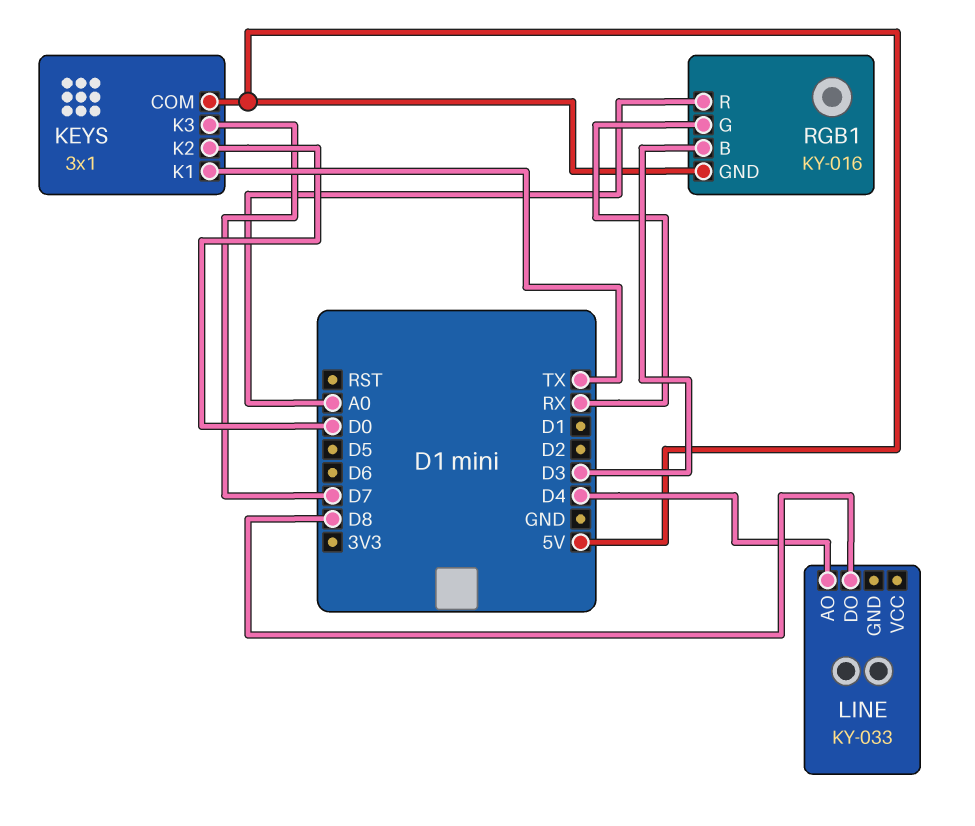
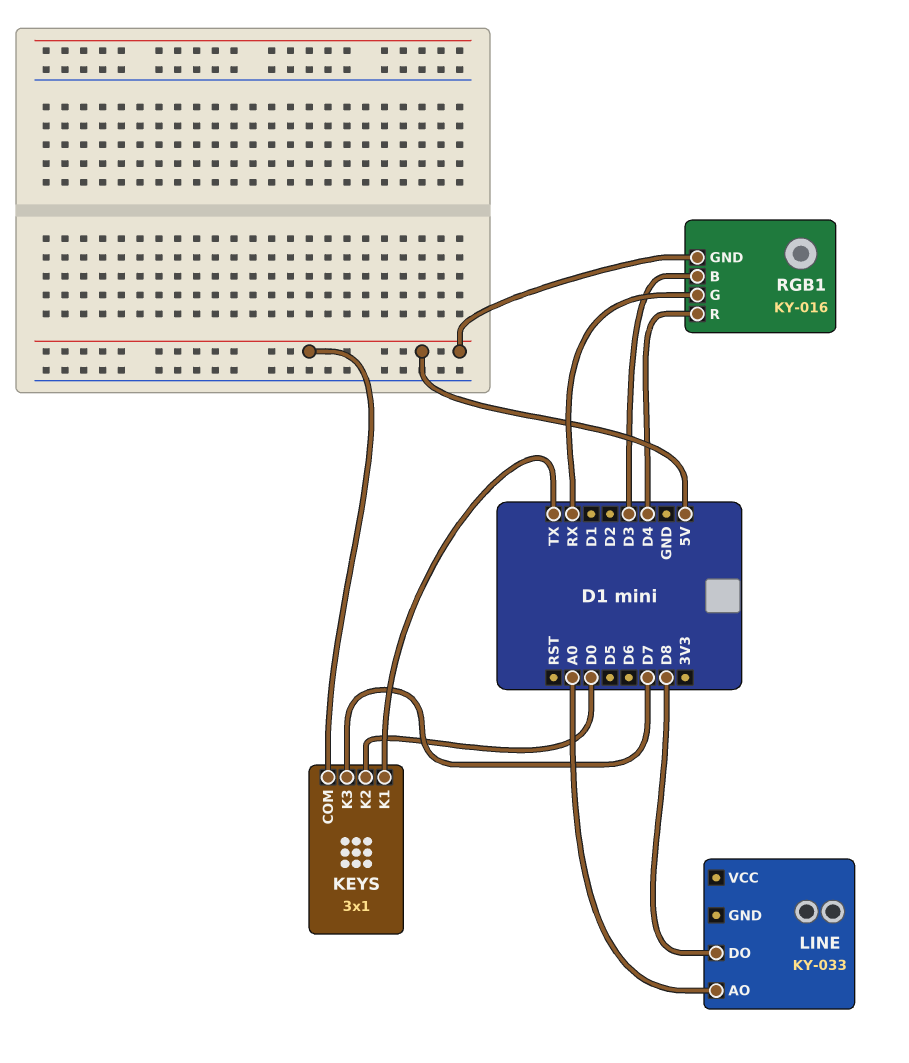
LINE pin AO: D4 -> A0
RGB1 pin R: A0 -> D4

